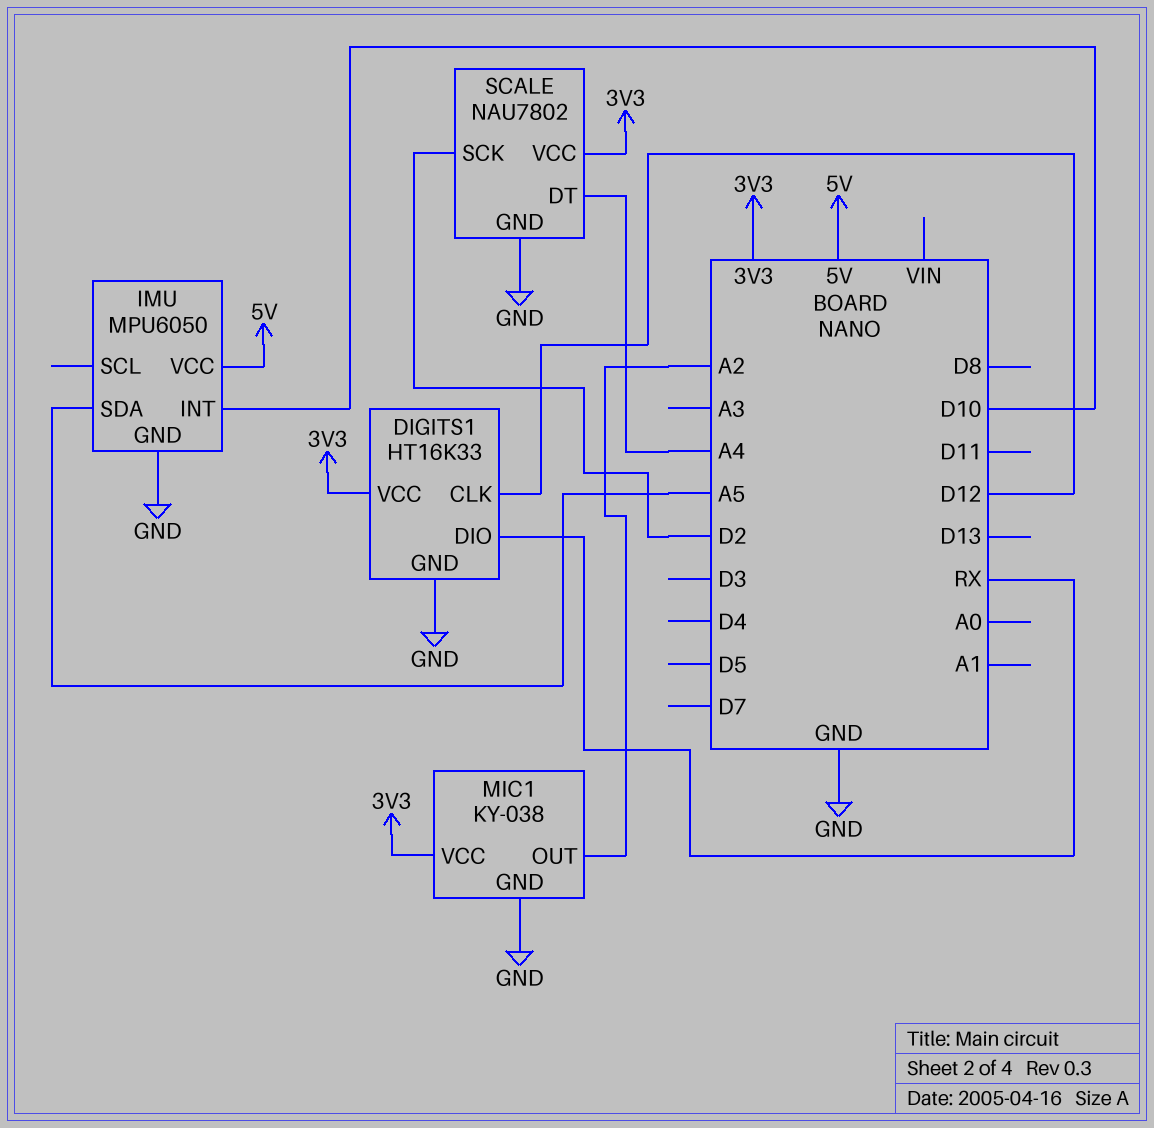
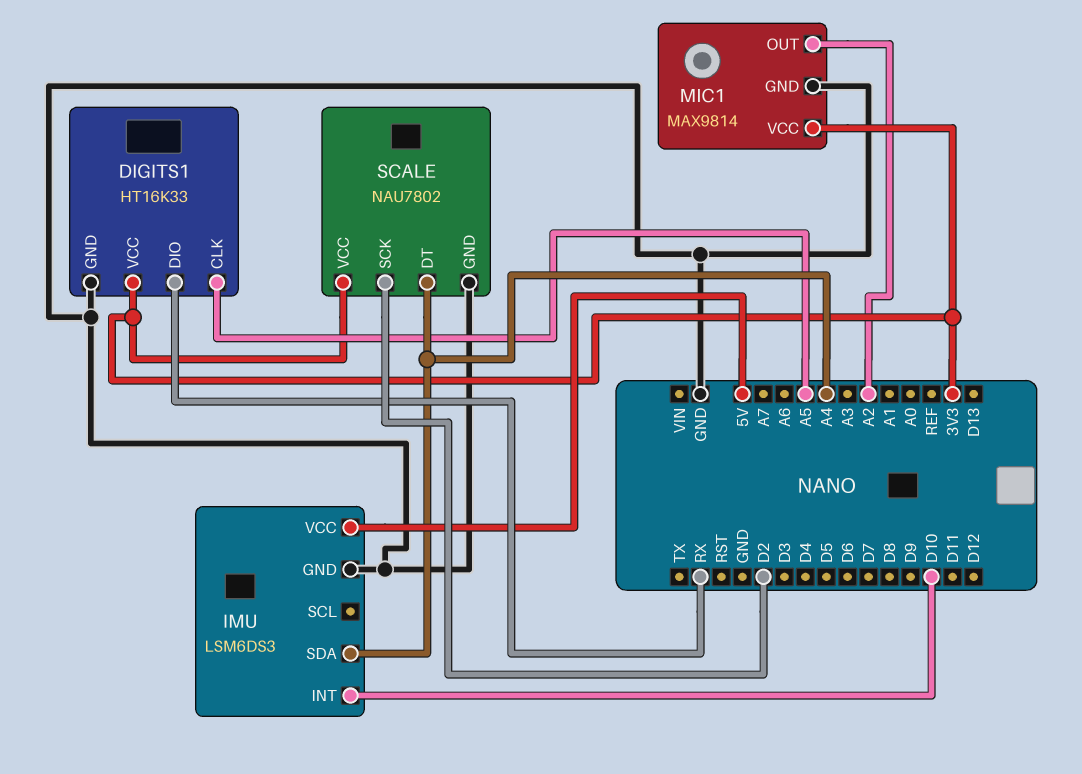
DIGITS1 pin CLK: D12 -> A5
IMU: MPU6050 -> LSM6DS3
IMU pin SDA: A5 -> A4
MIC1: KY-038 -> MAX9814

